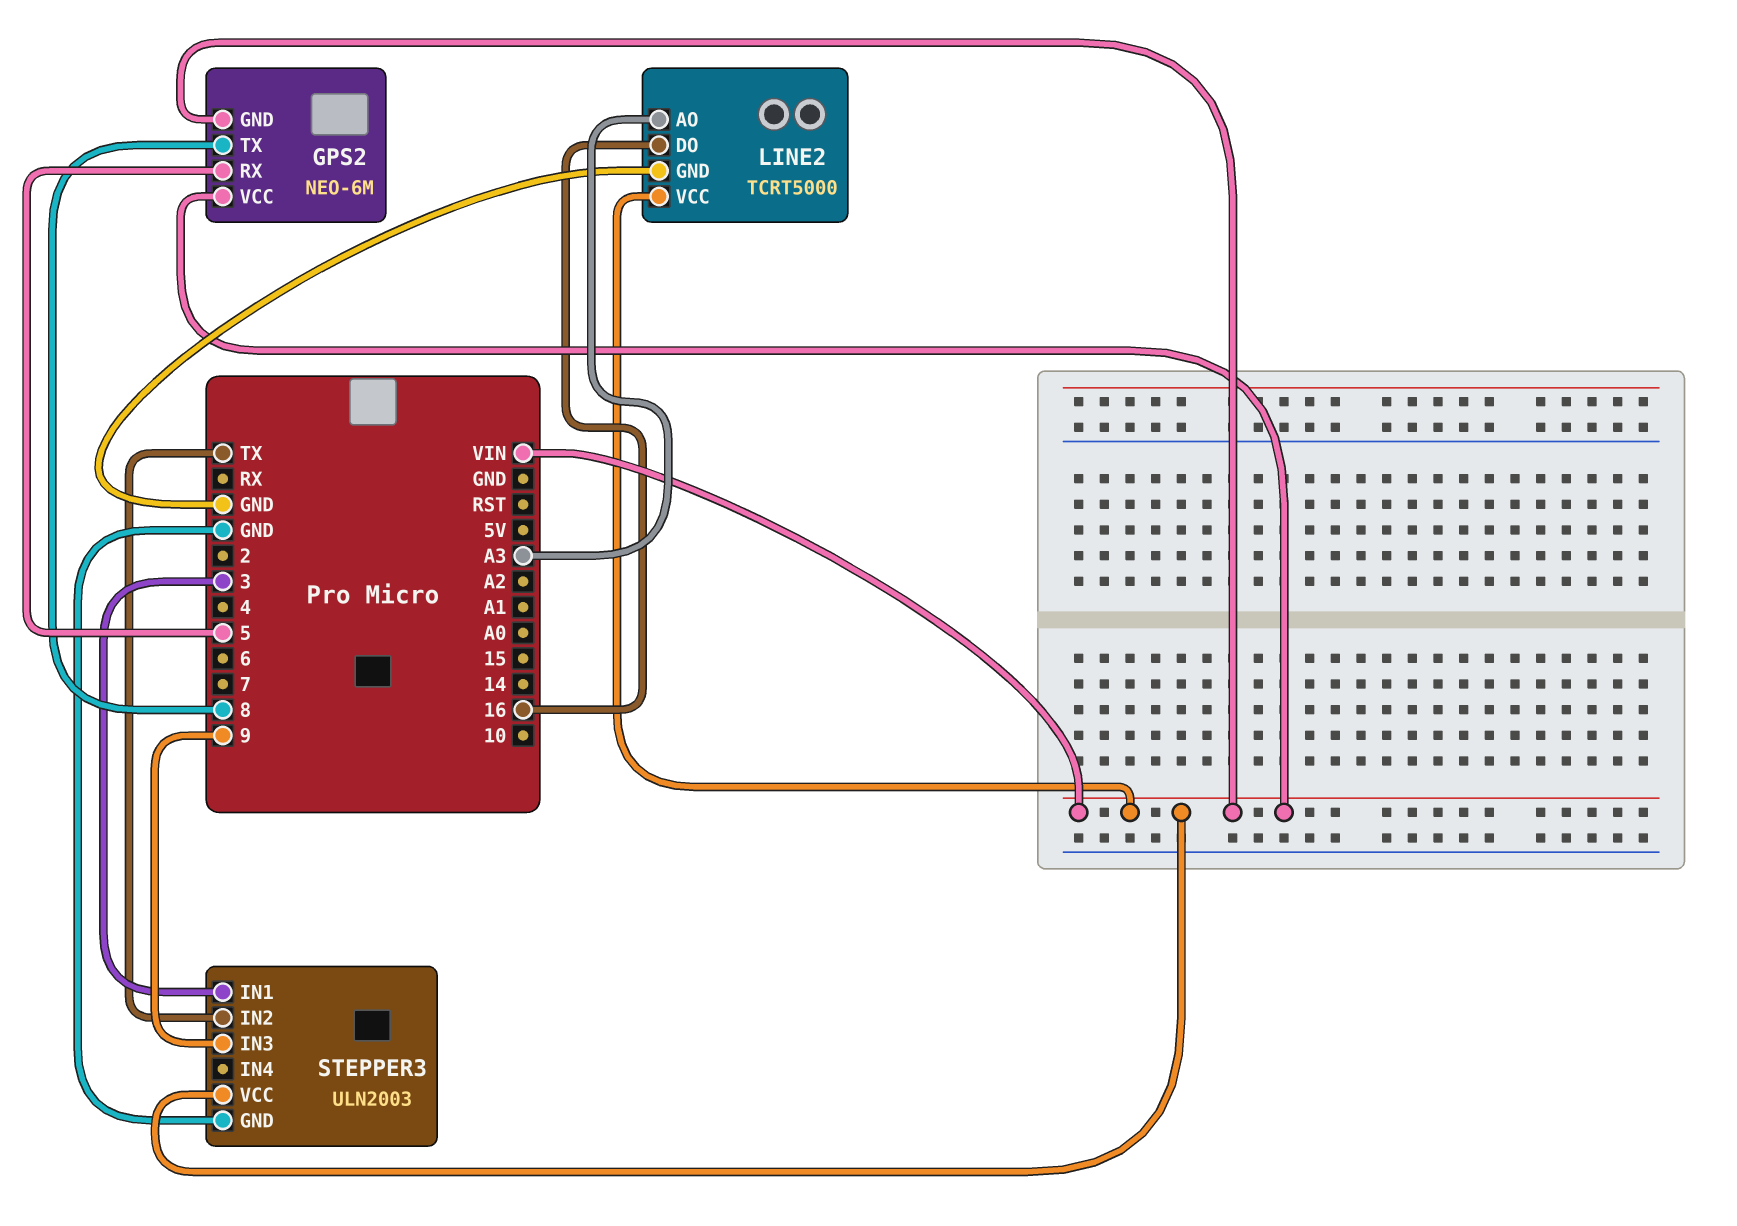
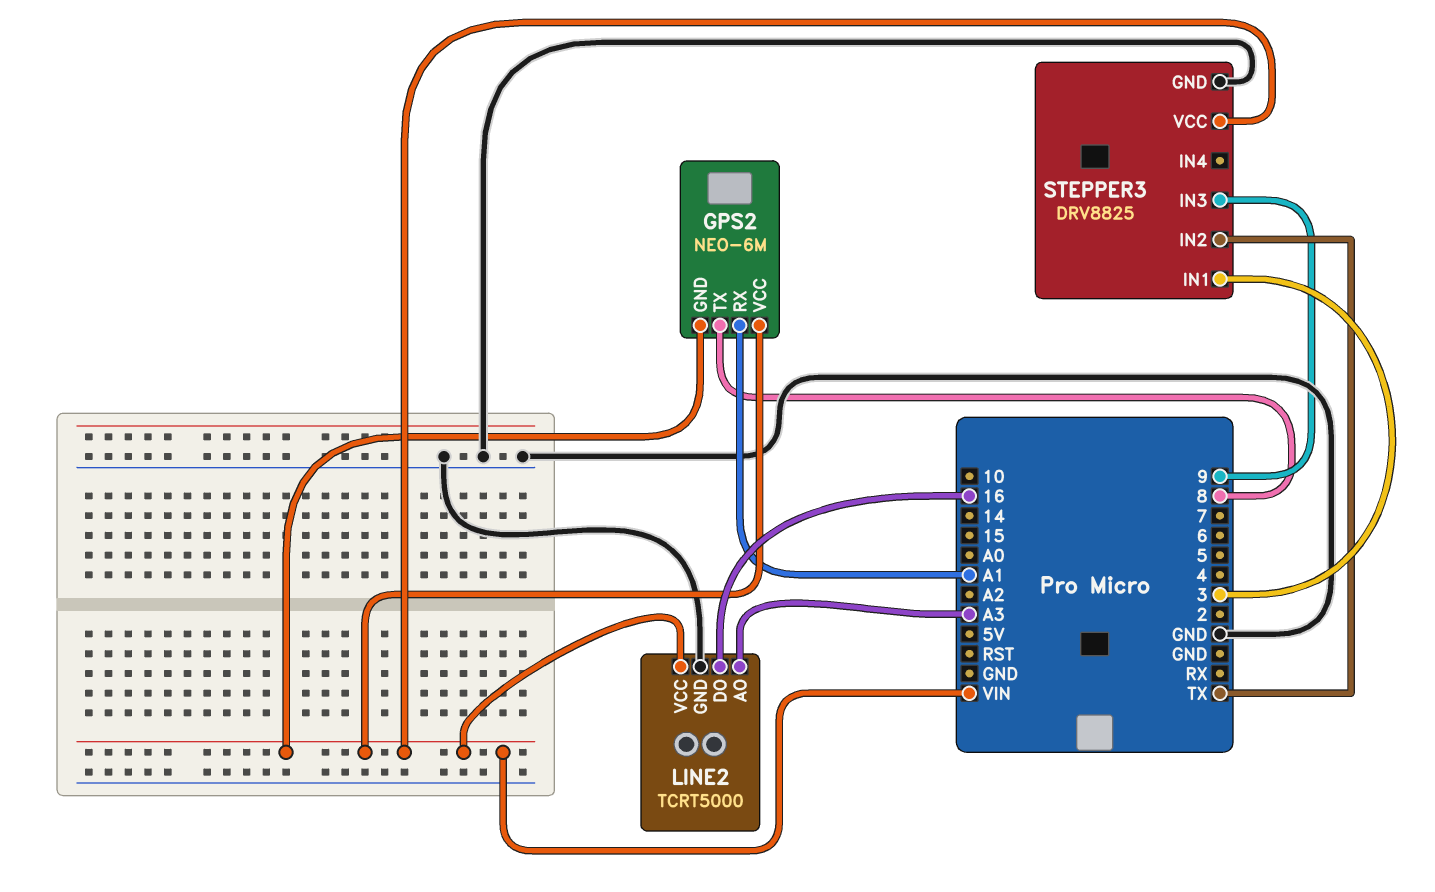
GPS2 pin RX: 5 -> A1
STEPPER3: ULN2003 -> DRV8825

